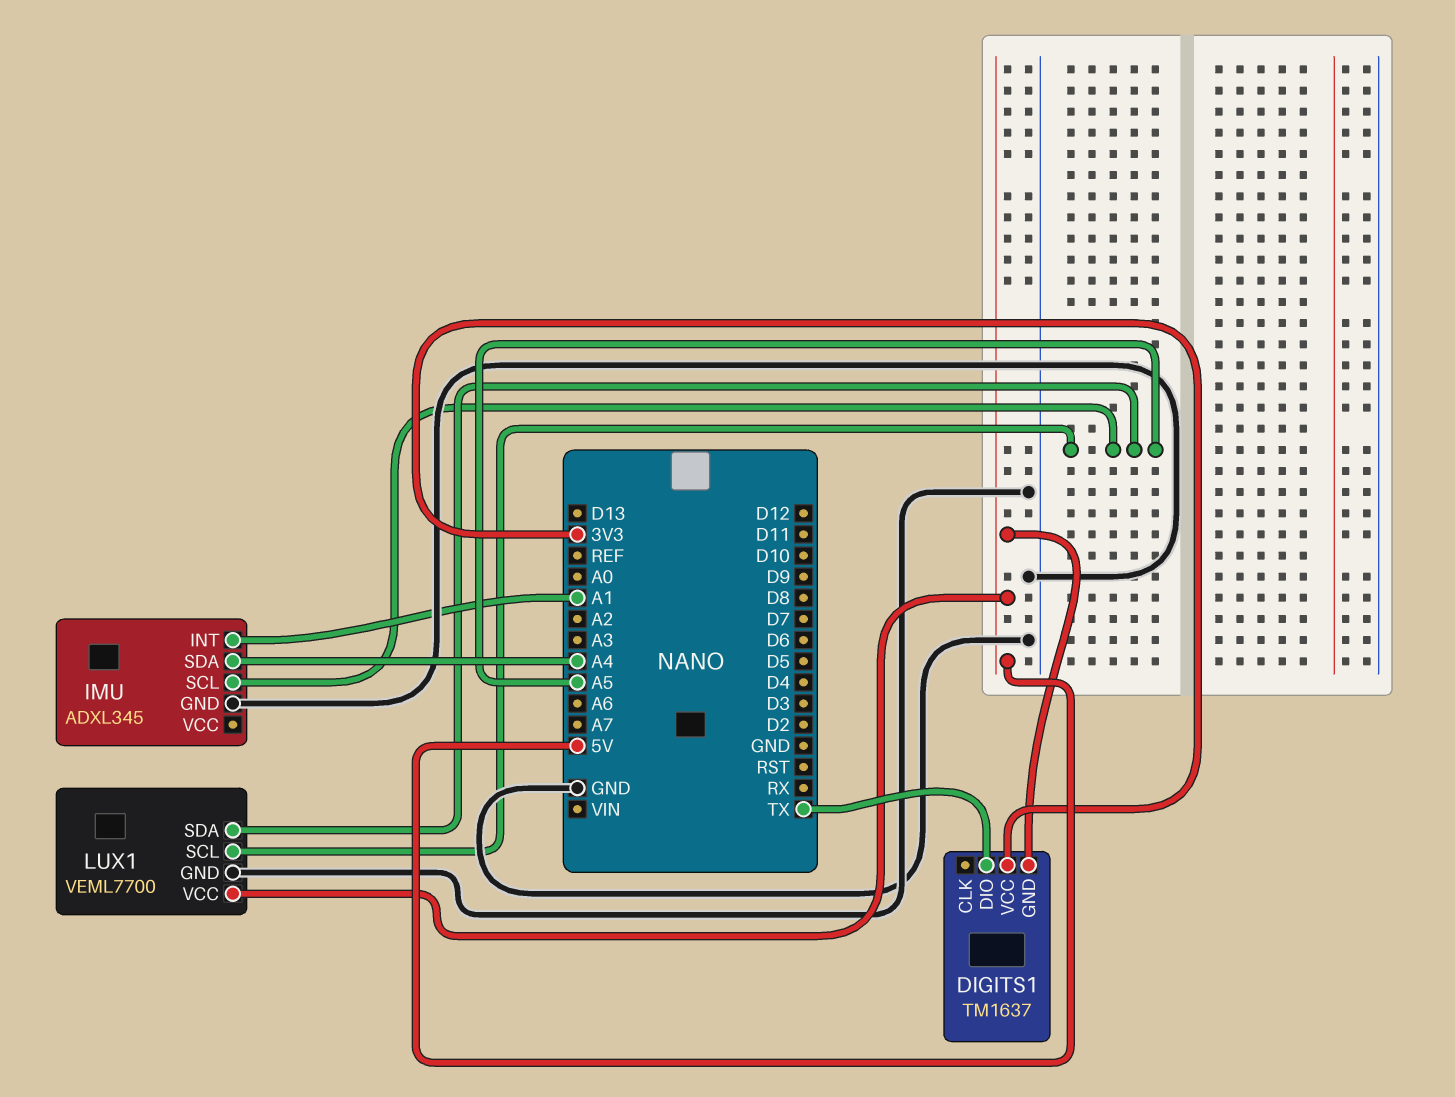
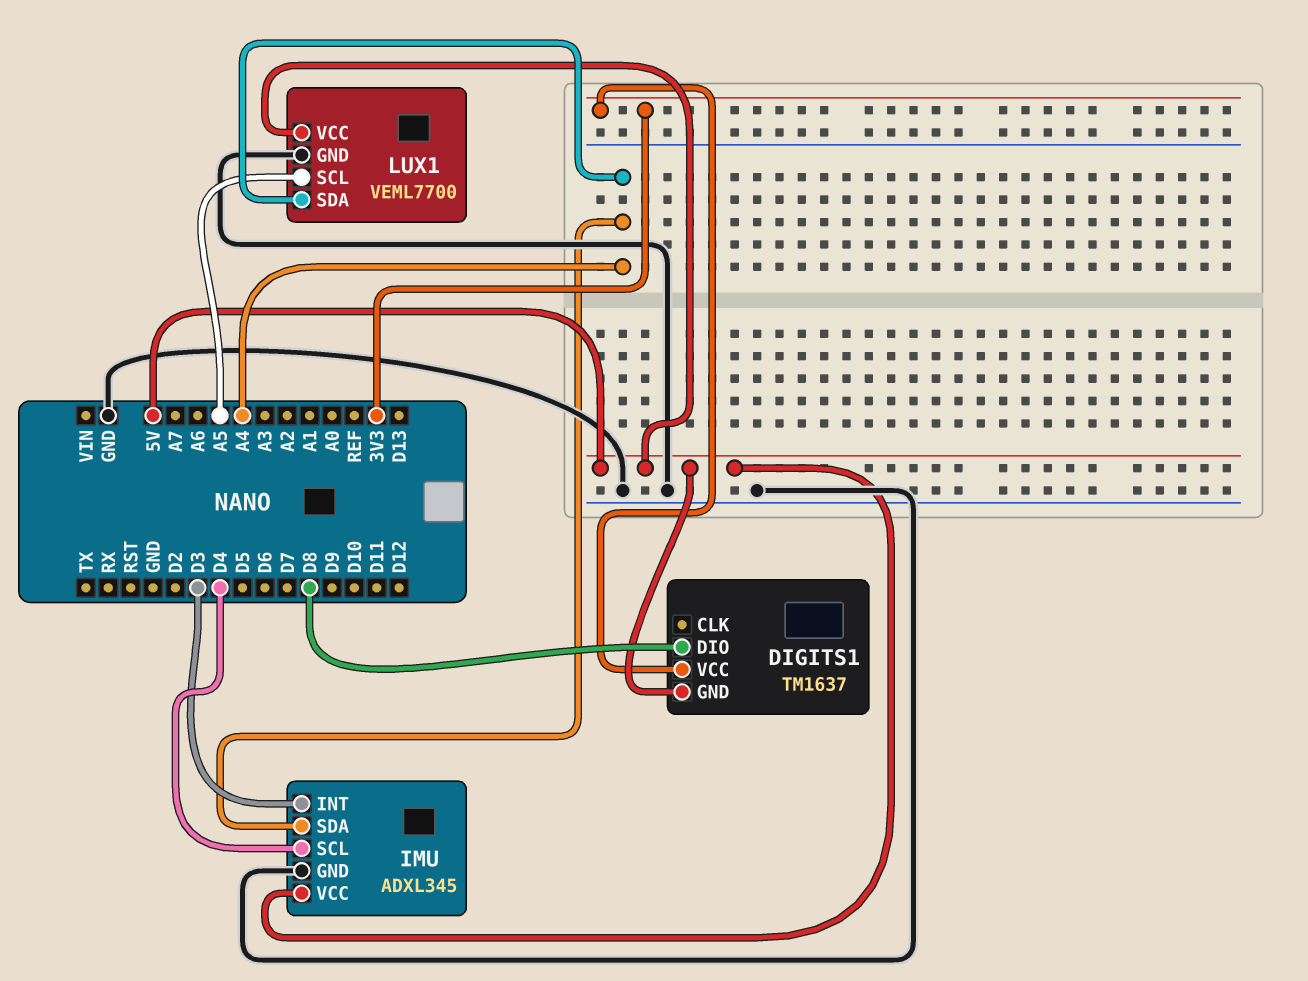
DIGITS1 pin DIO: TX -> D8
IMU pin INT: A1 -> D3
IMU pin SCL: A5 -> D4
IMU pin VCC: none -> 5V
LUX1 pin SDA: A5 -> A4

